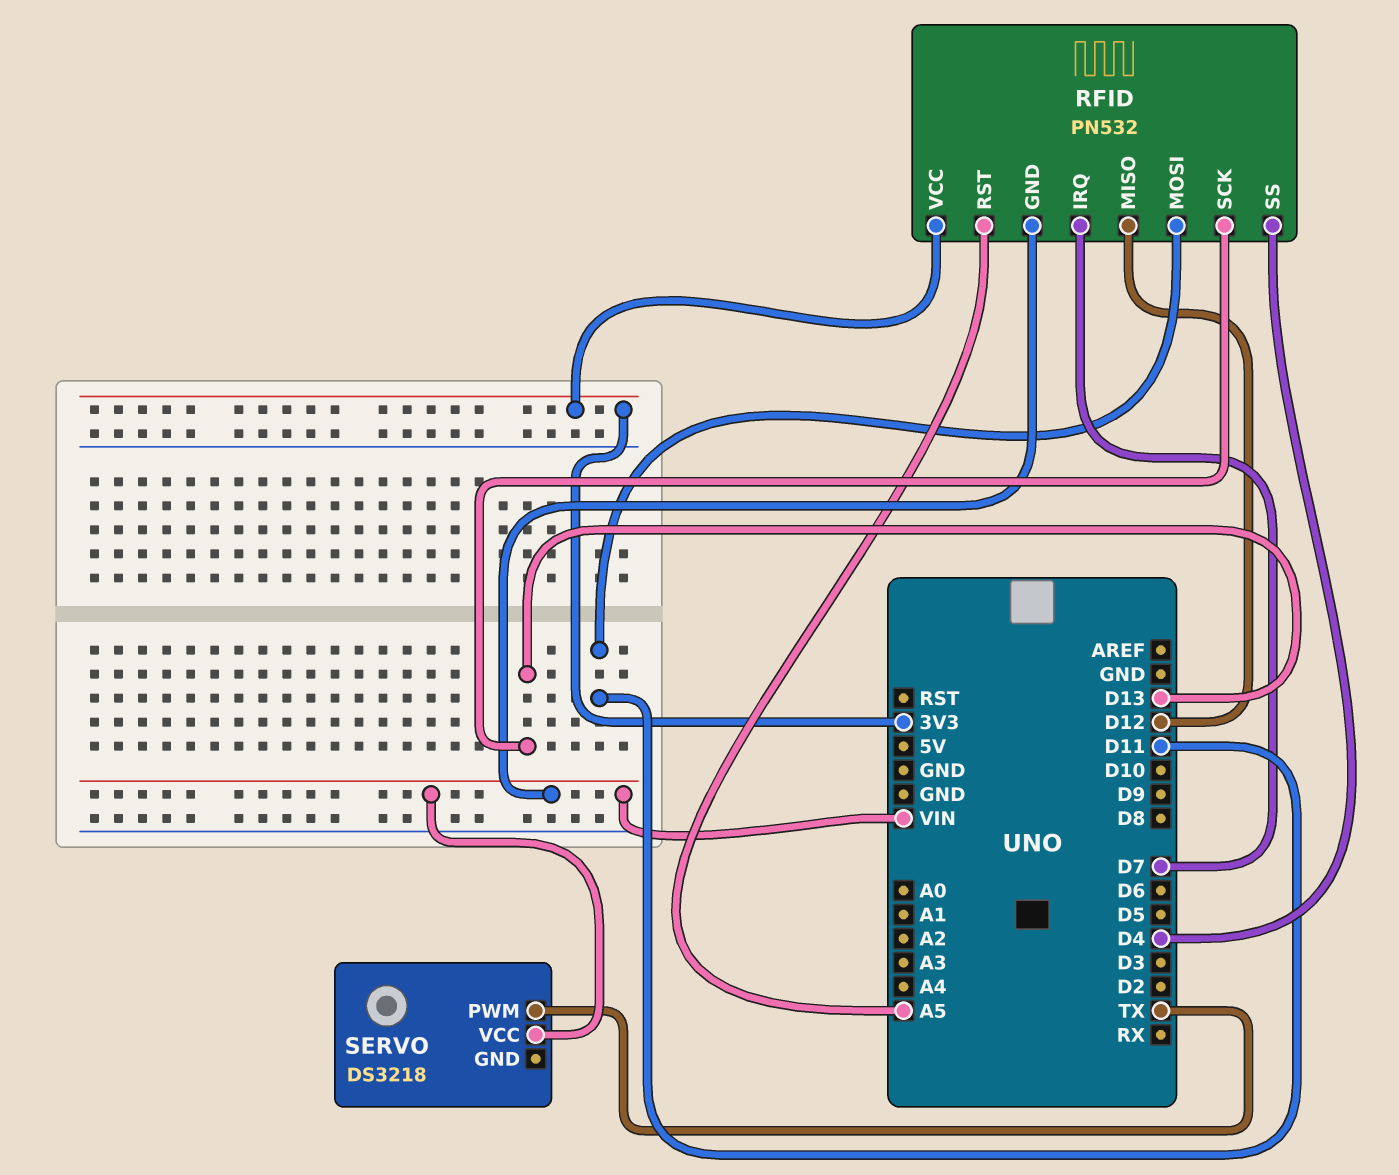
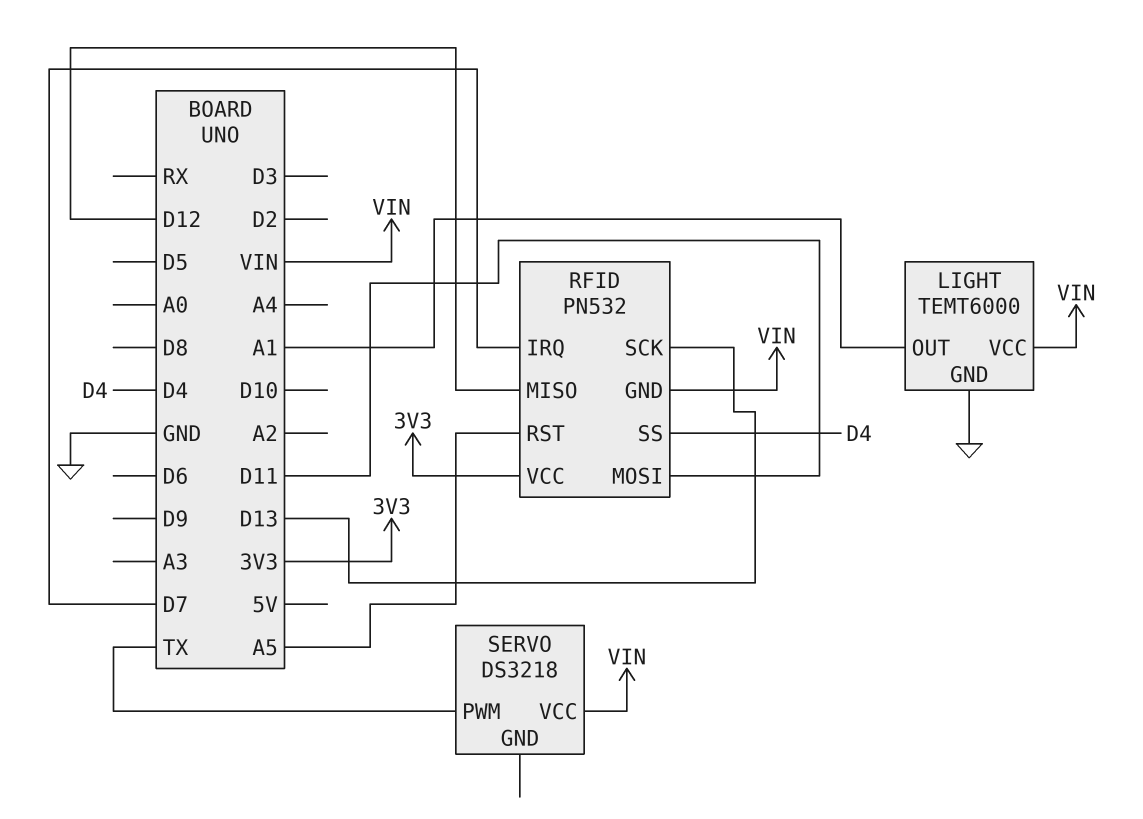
LIGHT: none -> TEMT6000
LIGHT pin GND: none -> GND
LIGHT pin OUT: none -> A1
LIGHT pin VCC: none -> VIN

